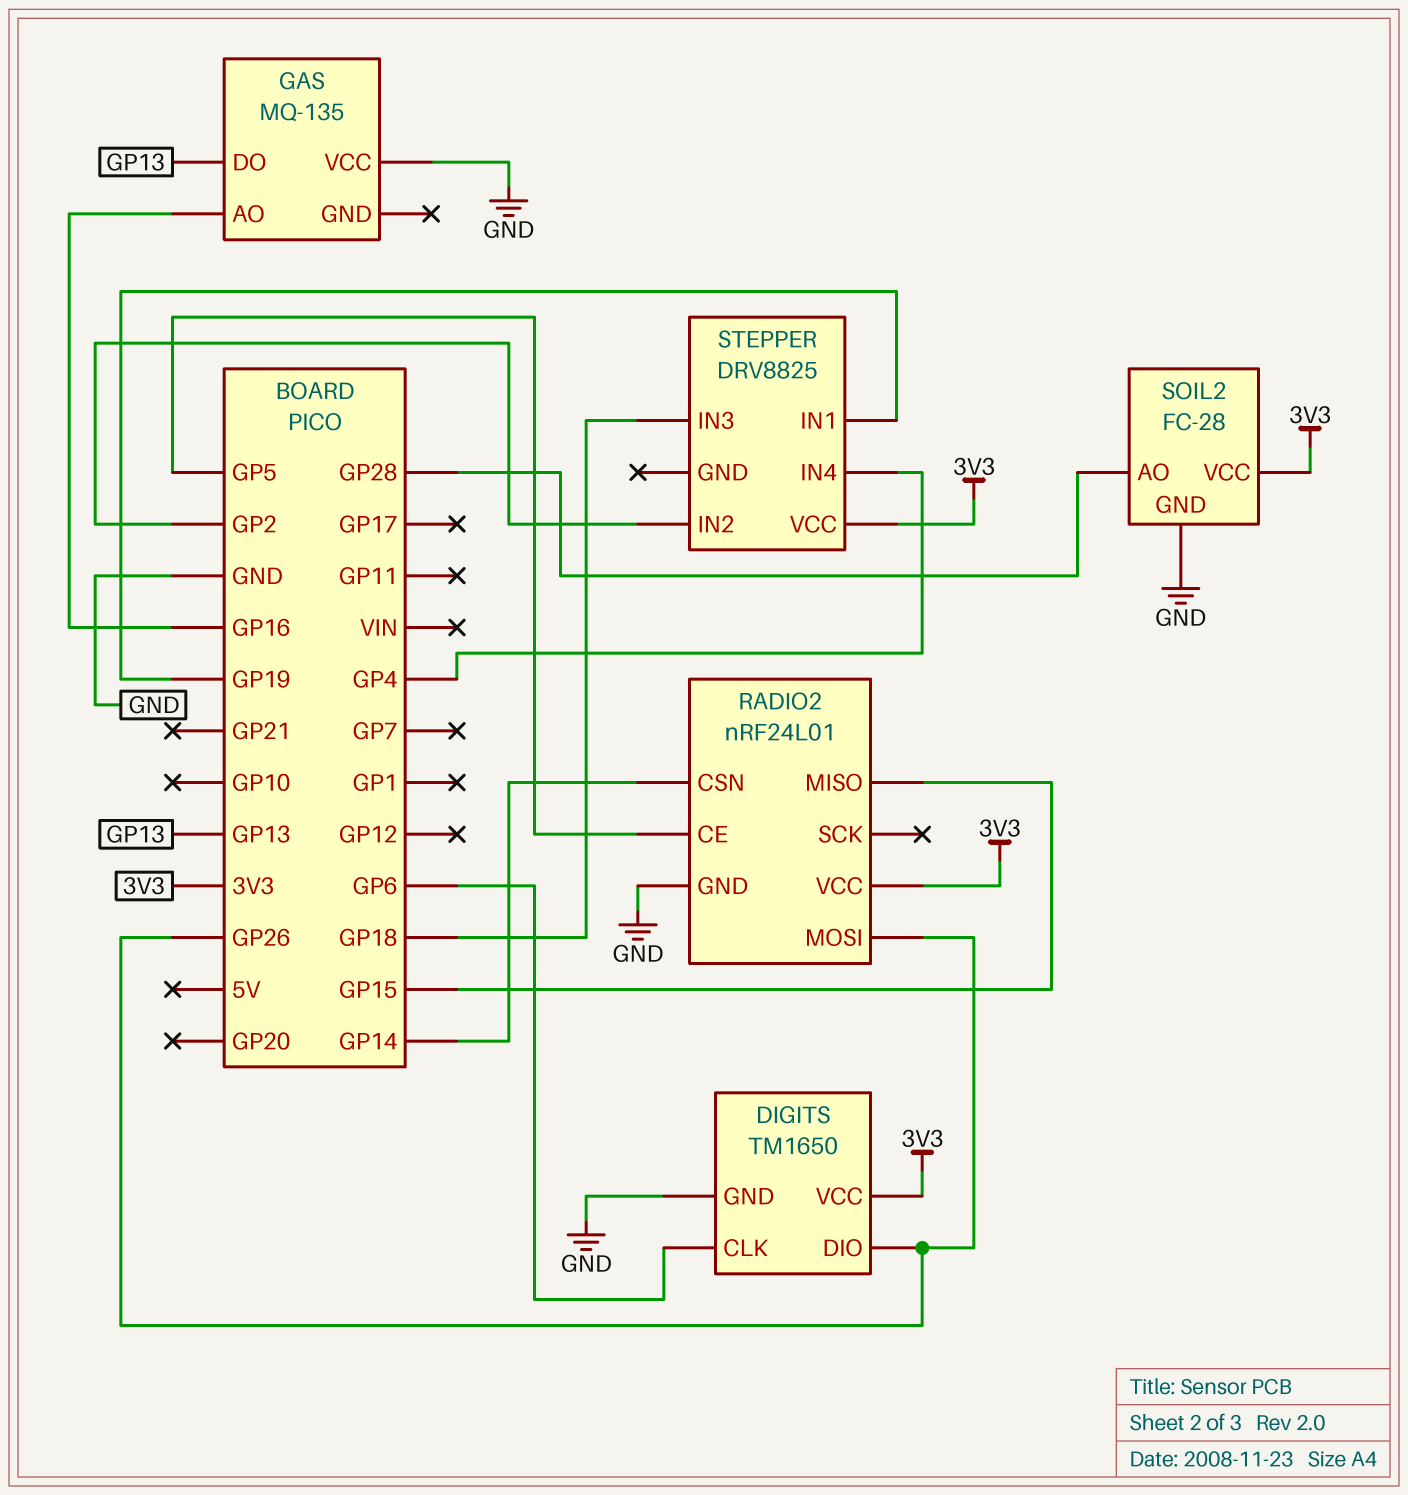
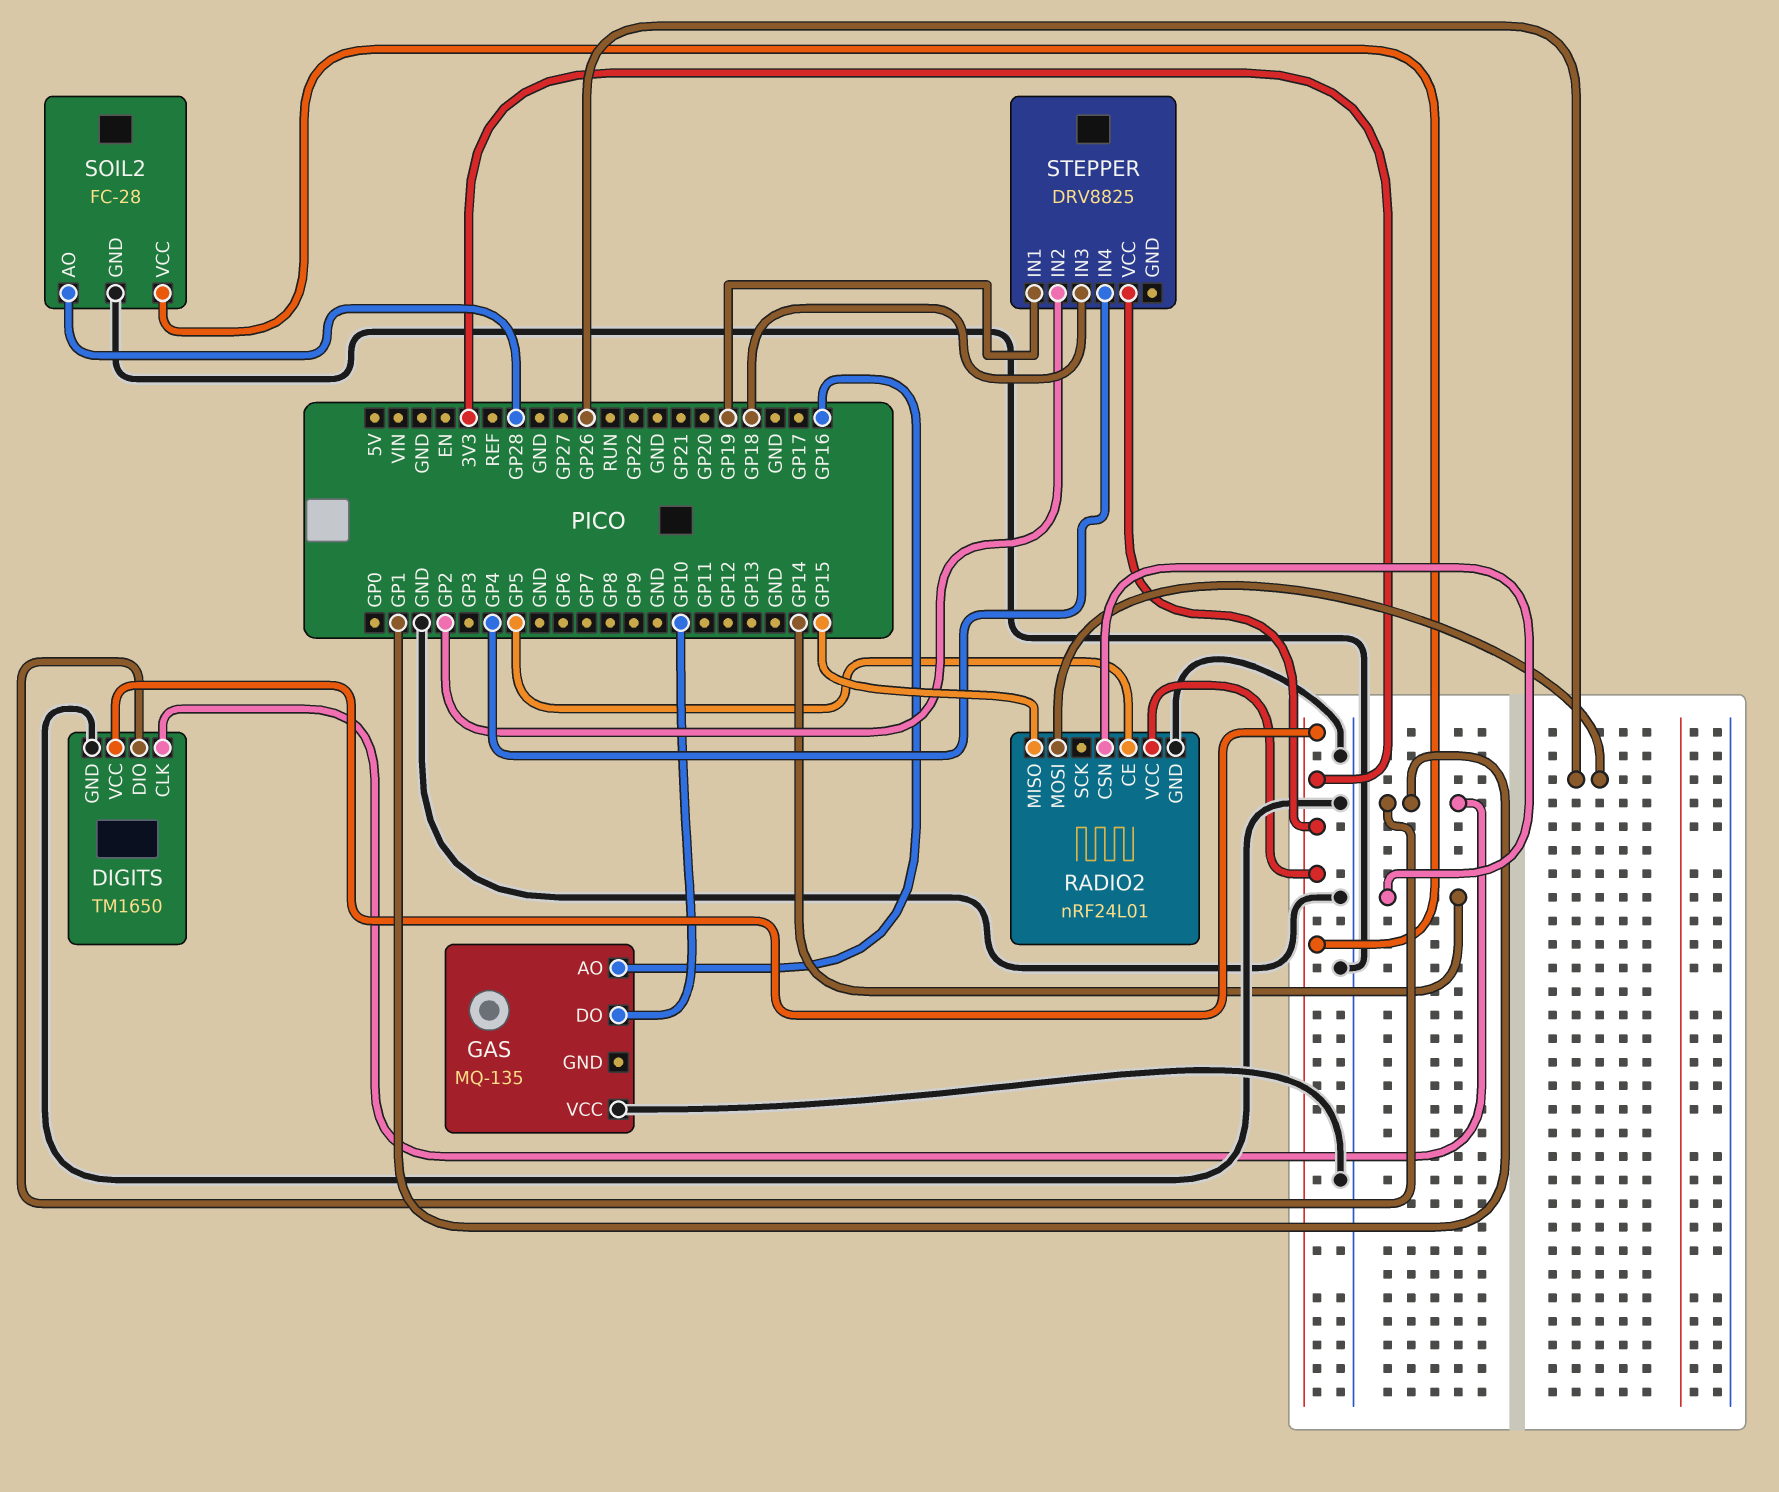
DIGITS pin CLK: GP6 -> GP1
DIGITS pin DIO: GP26 -> GP1
GAS pin DO: GP13 -> GP10

